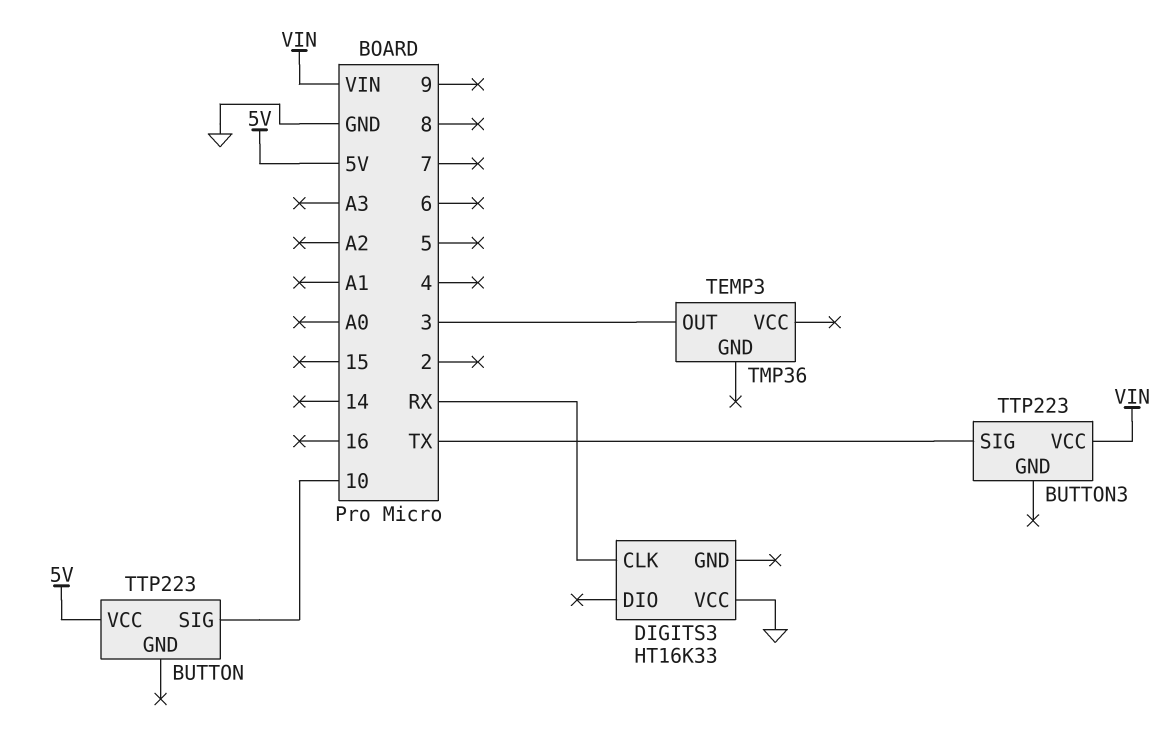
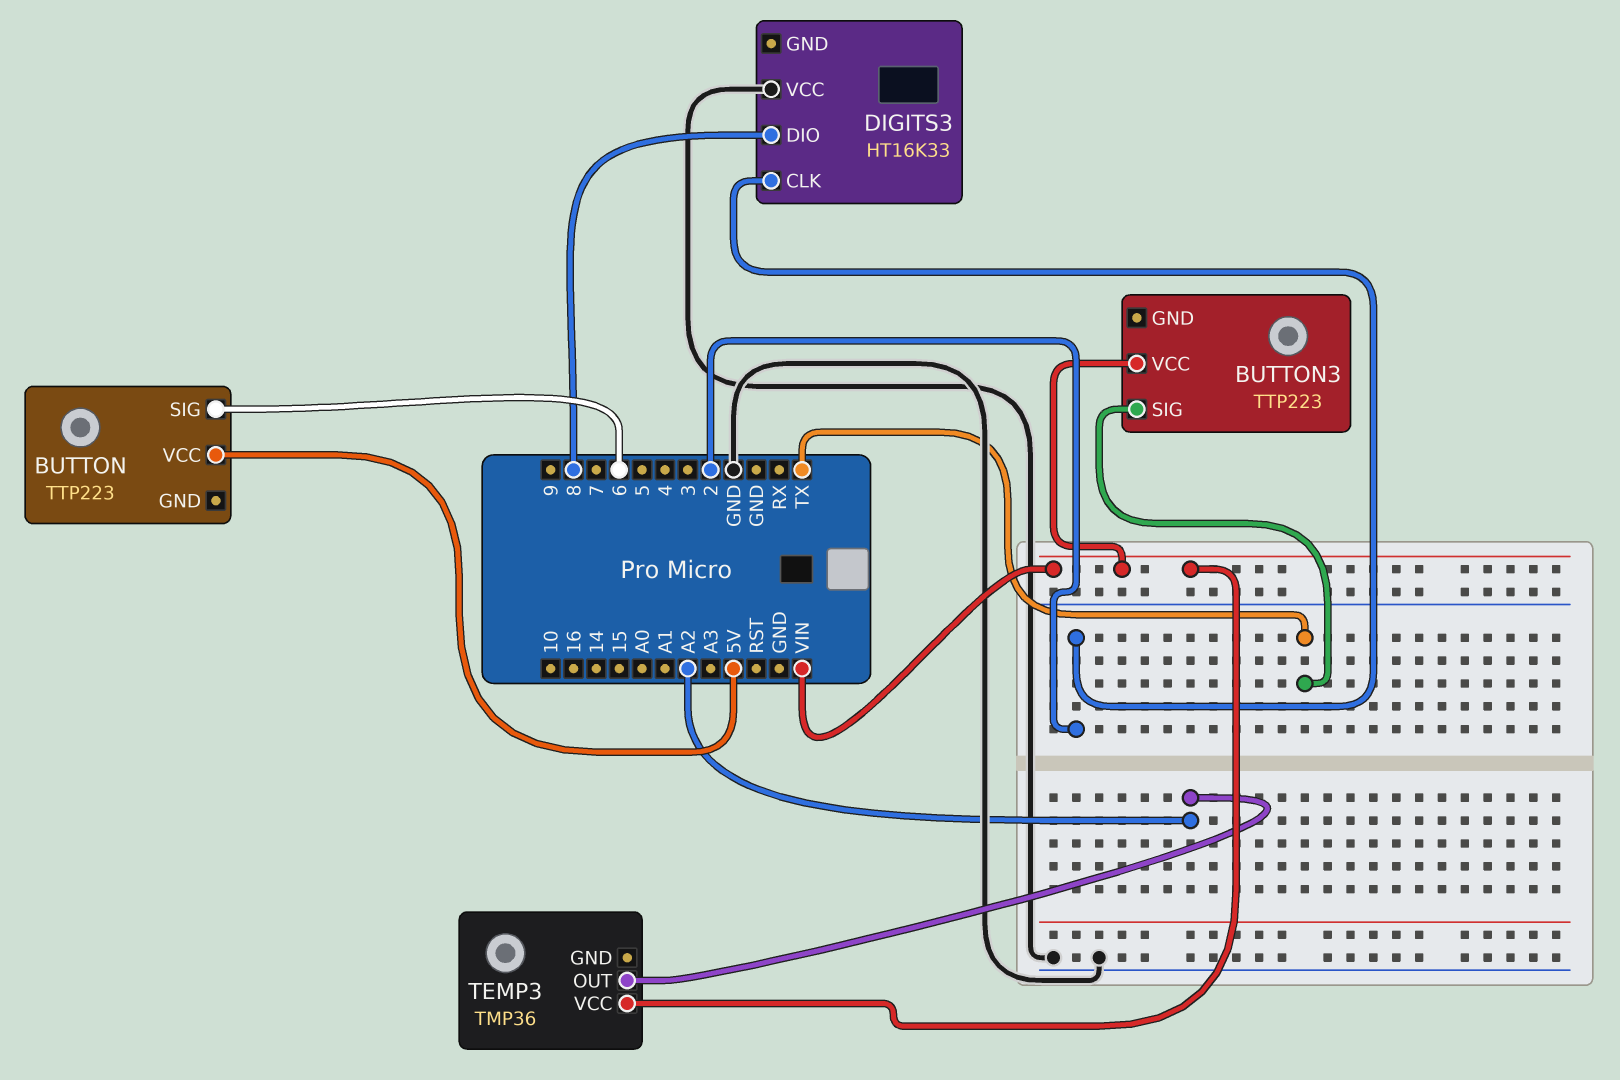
BUTTON pin SIG: 10 -> 6
DIGITS3 pin CLK: RX -> 2
DIGITS3 pin DIO: none -> 8
TEMP3 pin OUT: 3 -> A2
TEMP3 pin VCC: none -> VIN

